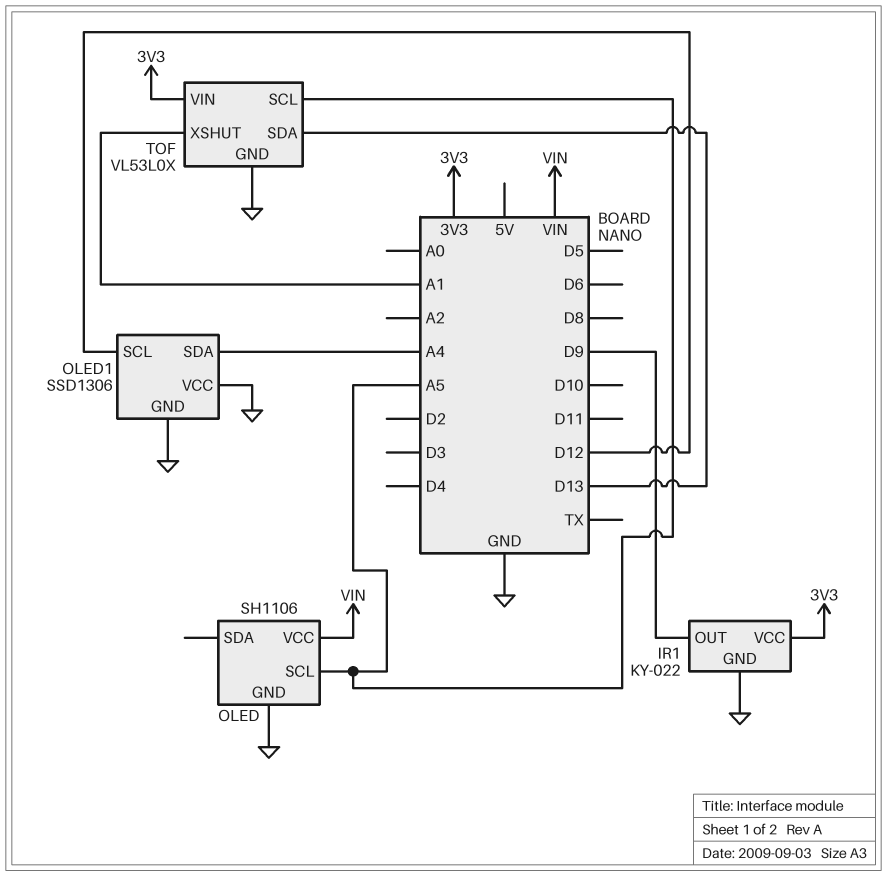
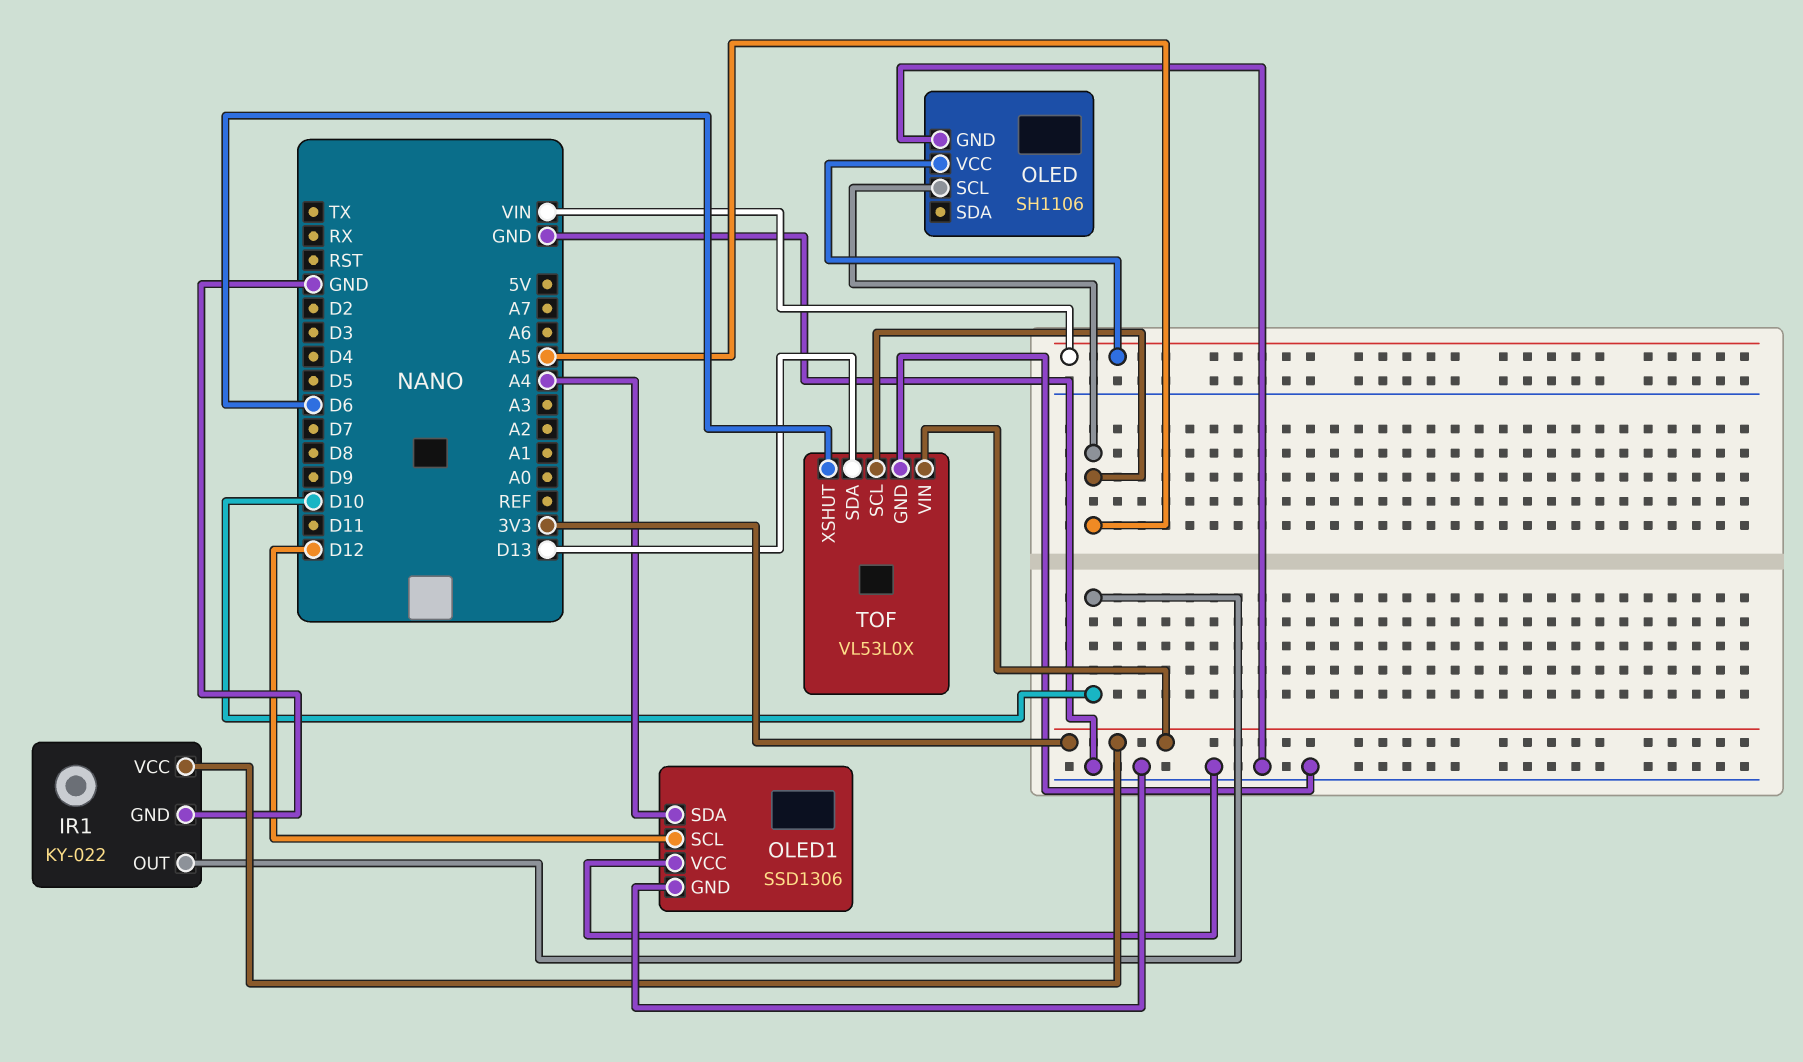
IR1 pin OUT: D9 -> D10
TOF pin XSHUT: A1 -> D6

